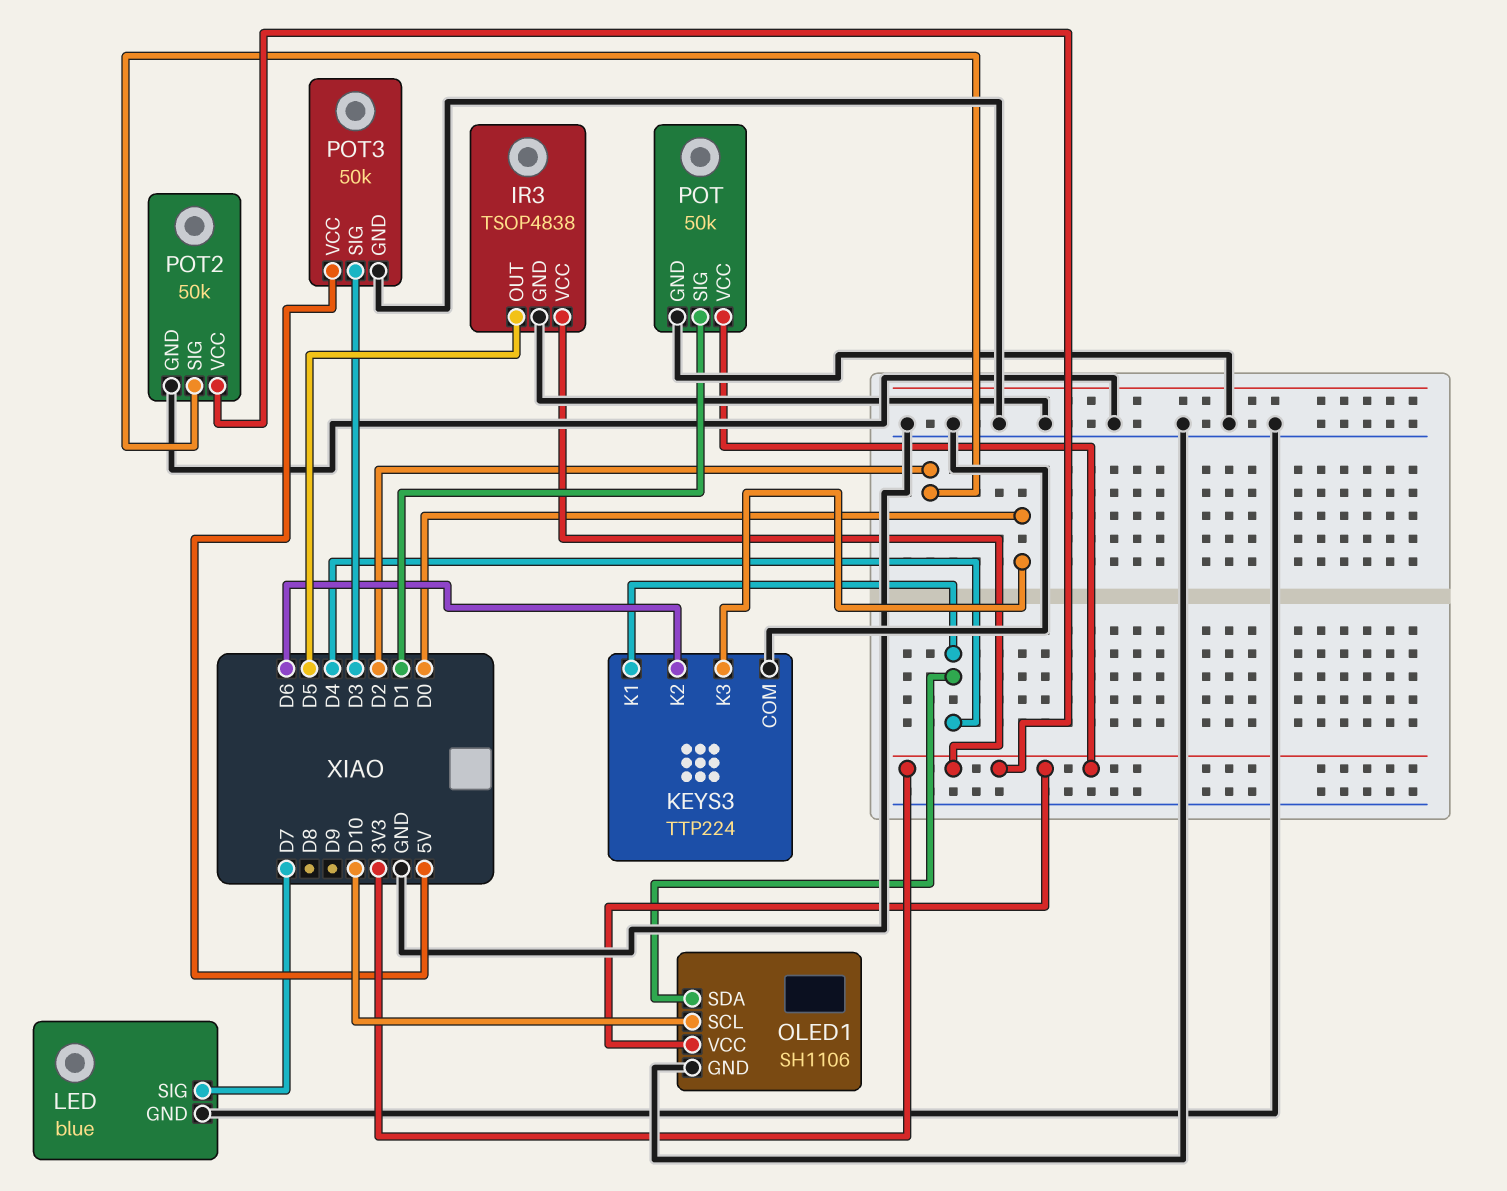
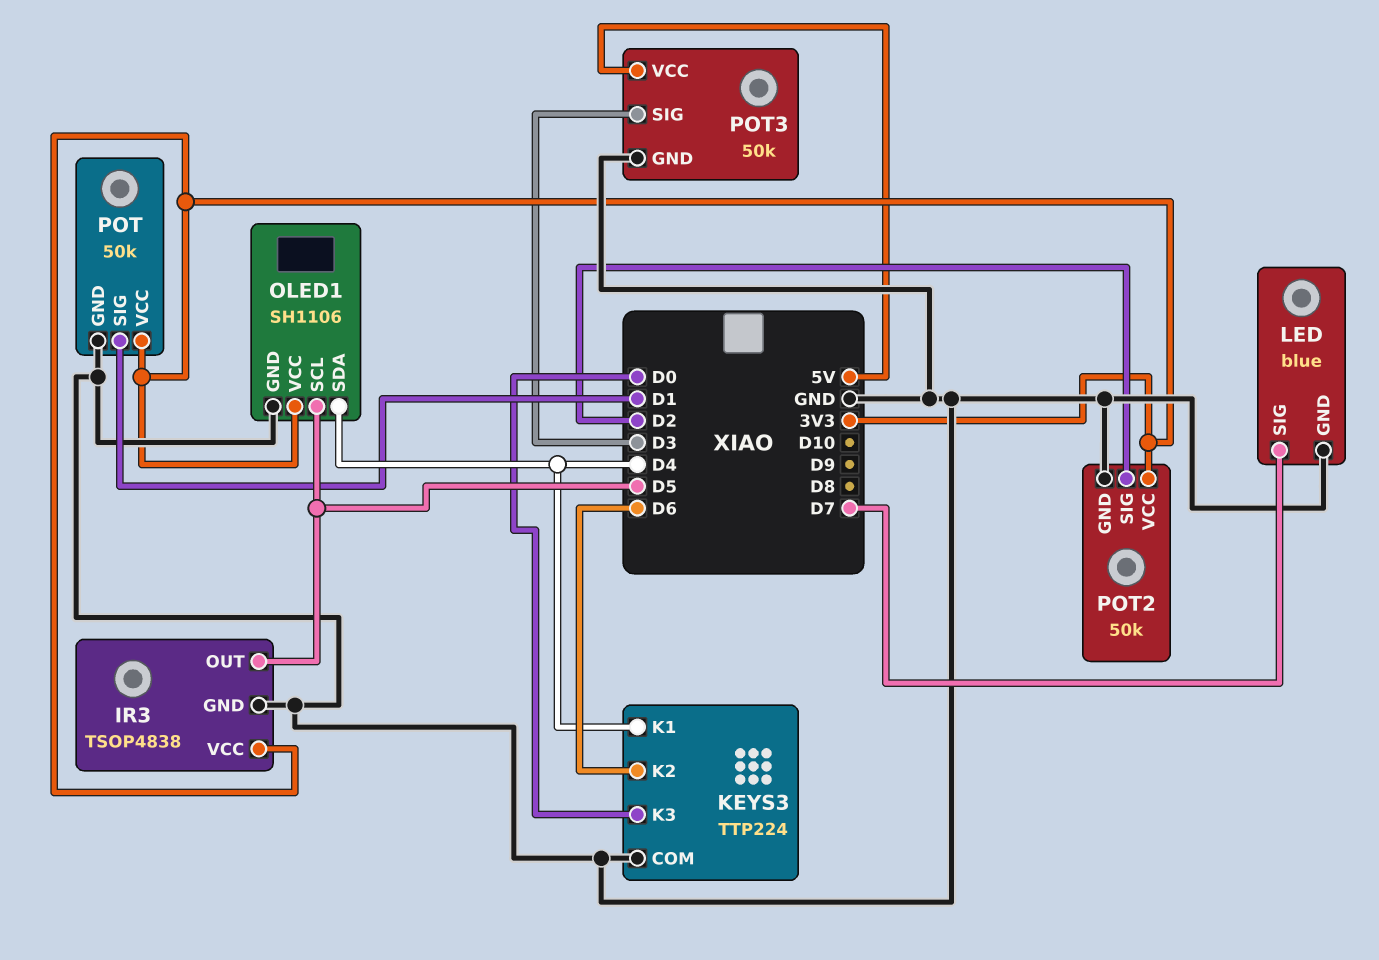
OLED1 pin SCL: D10 -> D5

